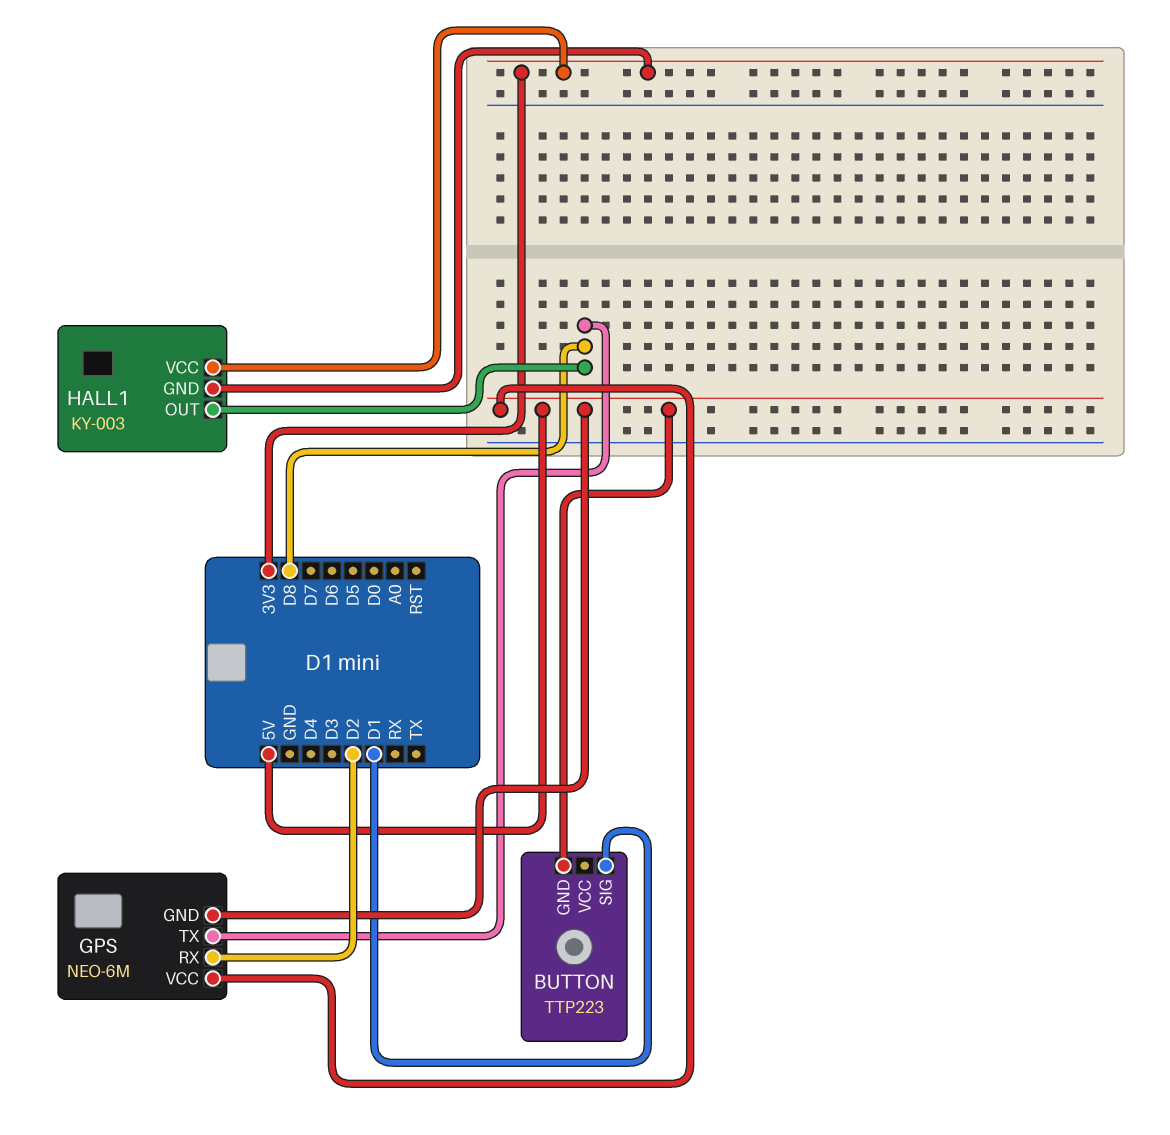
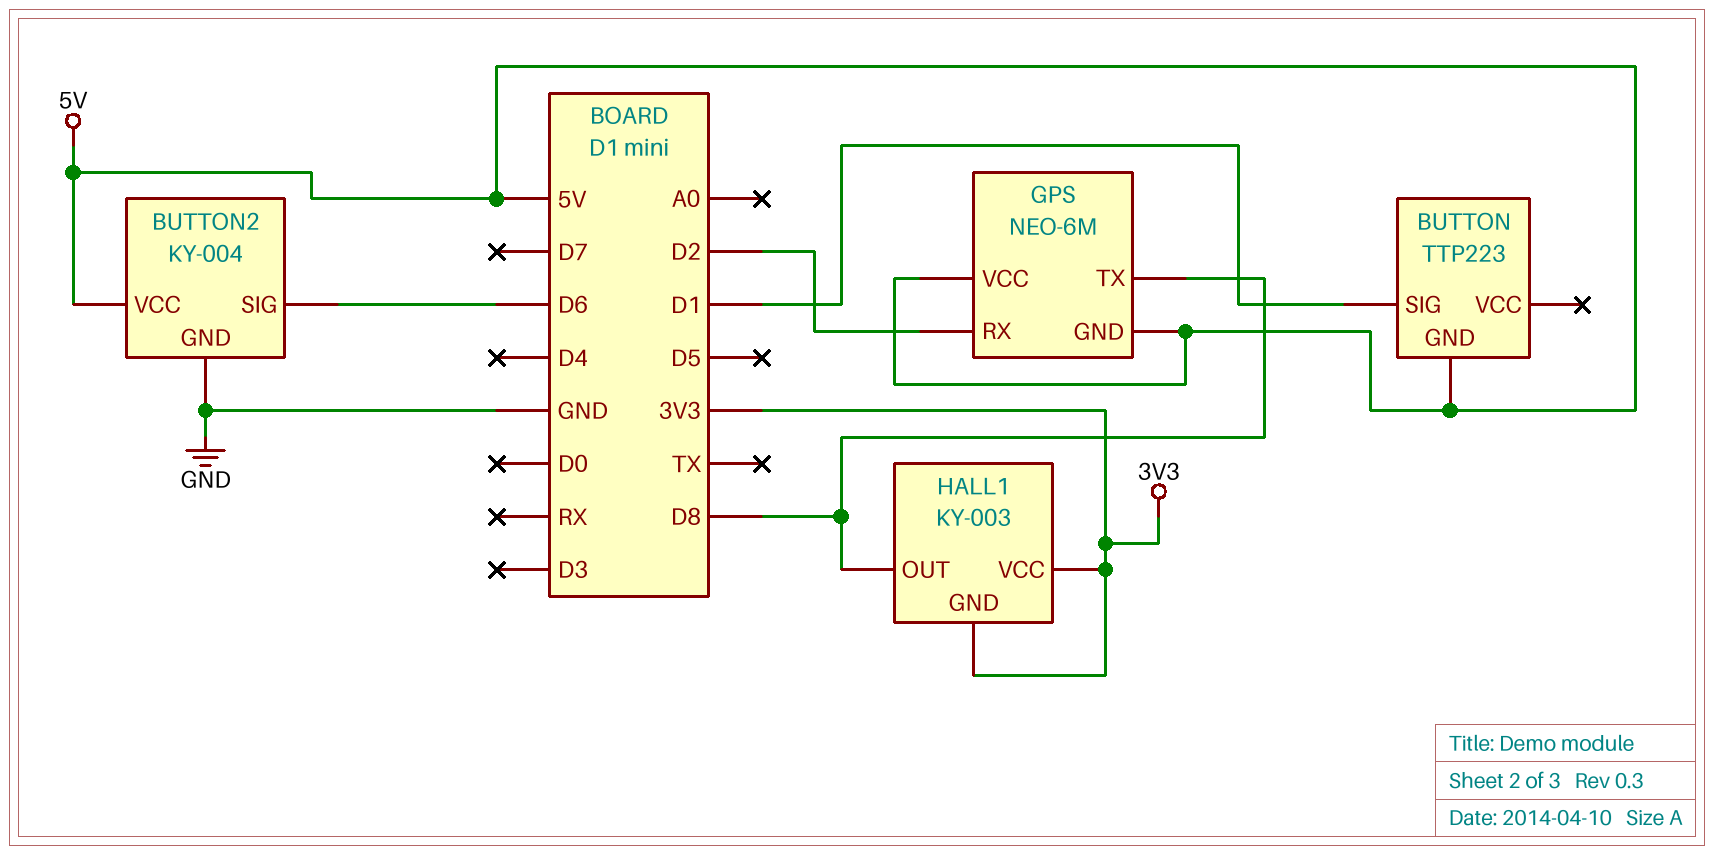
BUTTON2: none -> KY-004
BUTTON2 pin GND: none -> GND
BUTTON2 pin SIG: none -> D6
BUTTON2 pin VCC: none -> 5V

